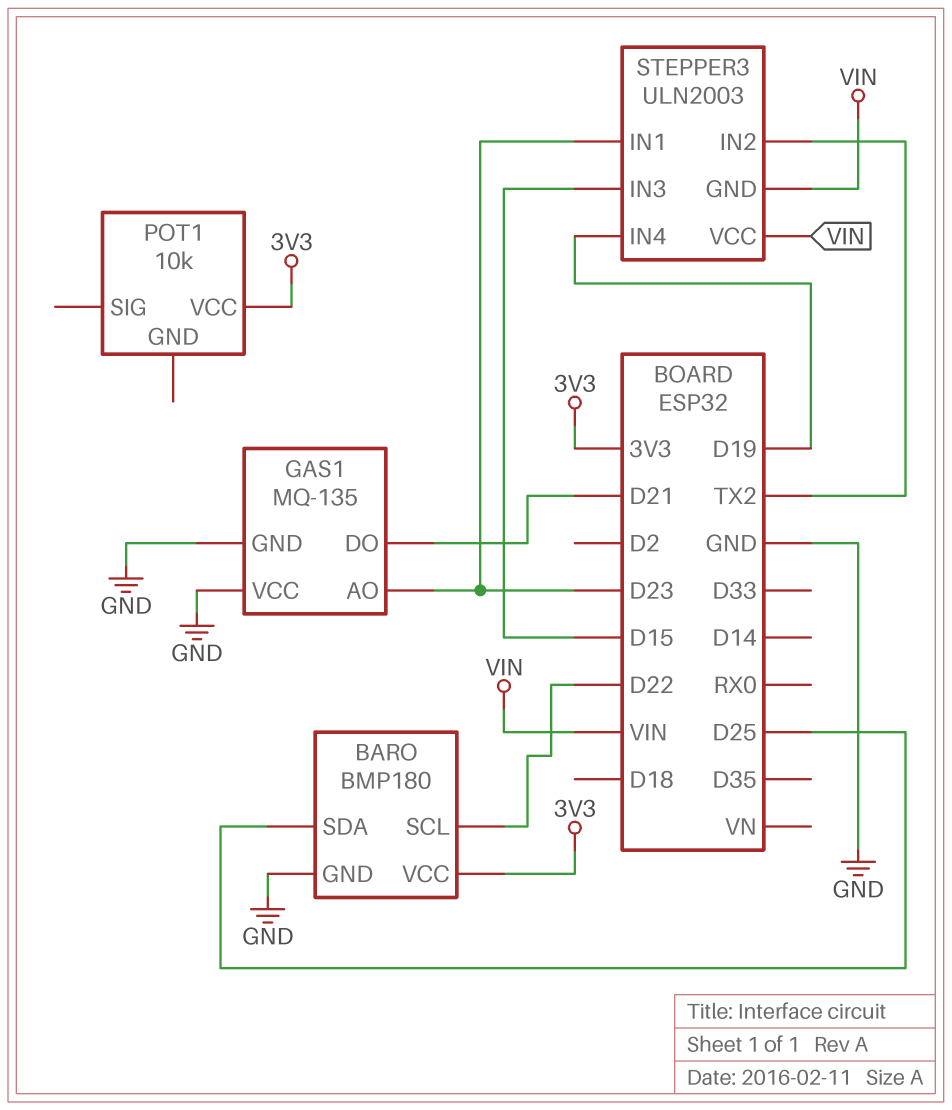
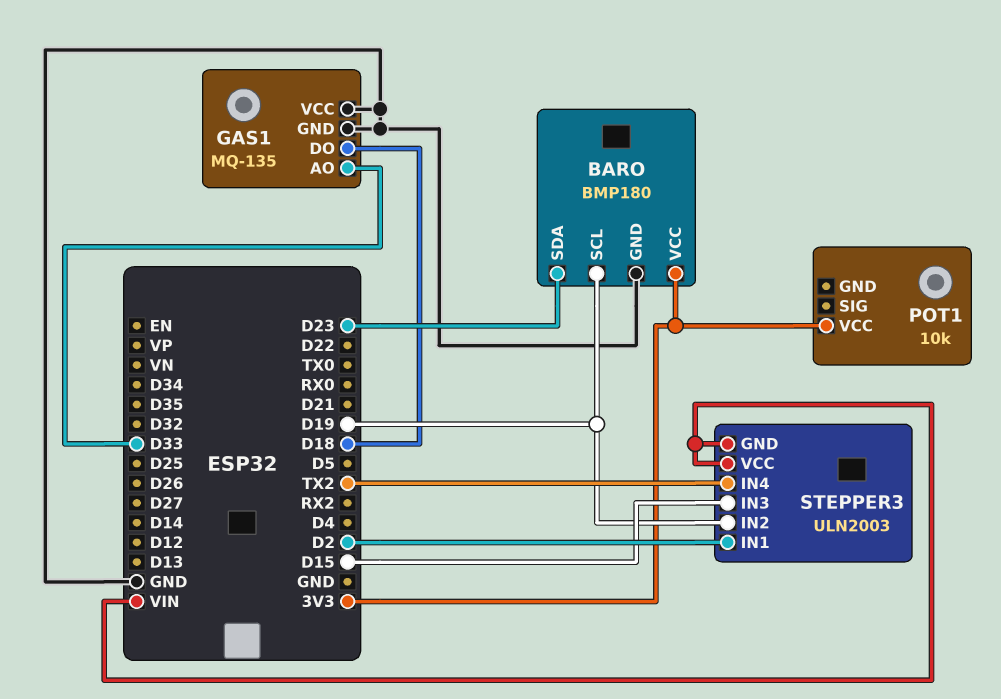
BARO pin SCL: D22 -> D19
BARO pin SDA: D25 -> D23
GAS1 pin AO: D23 -> D33
GAS1 pin DO: D21 -> D18
STEPPER3 pin IN1: D23 -> D2
STEPPER3 pin IN2: TX2 -> D19
STEPPER3 pin IN4: D19 -> TX2

